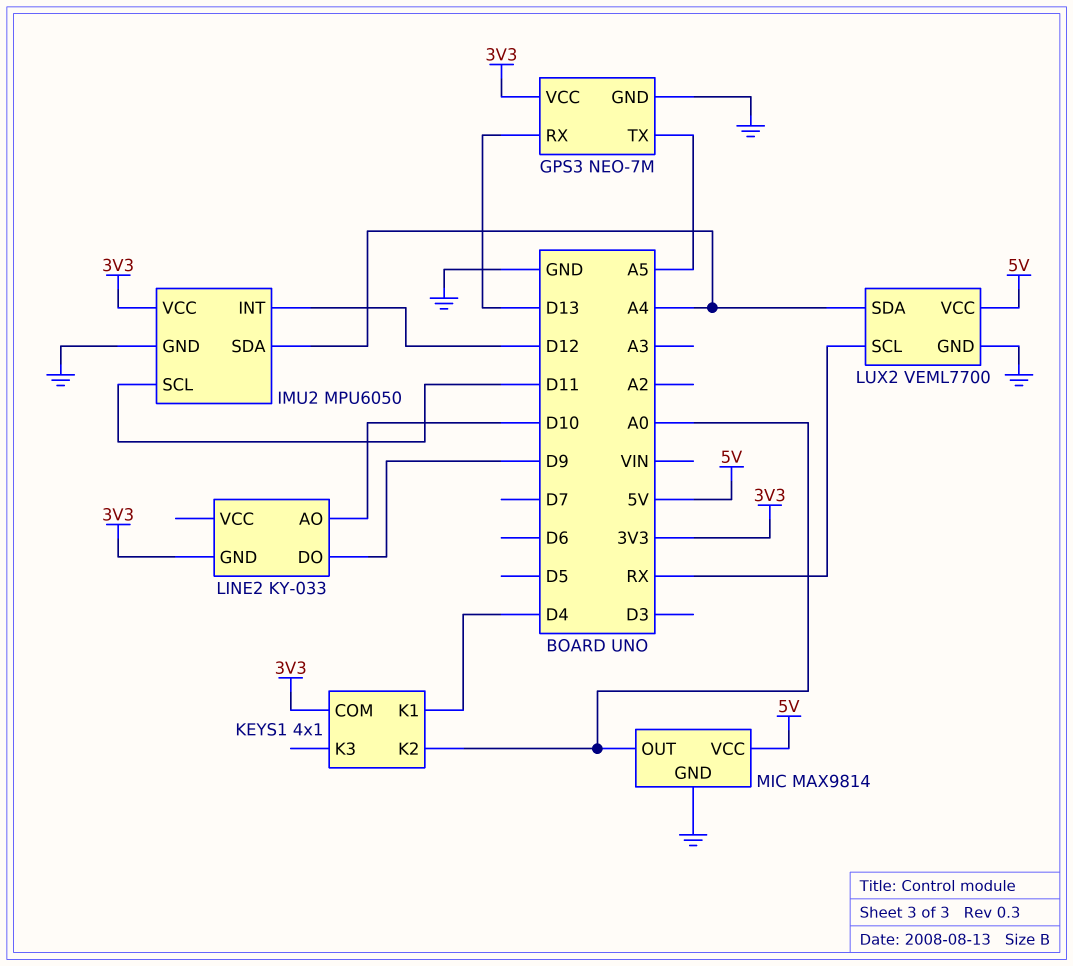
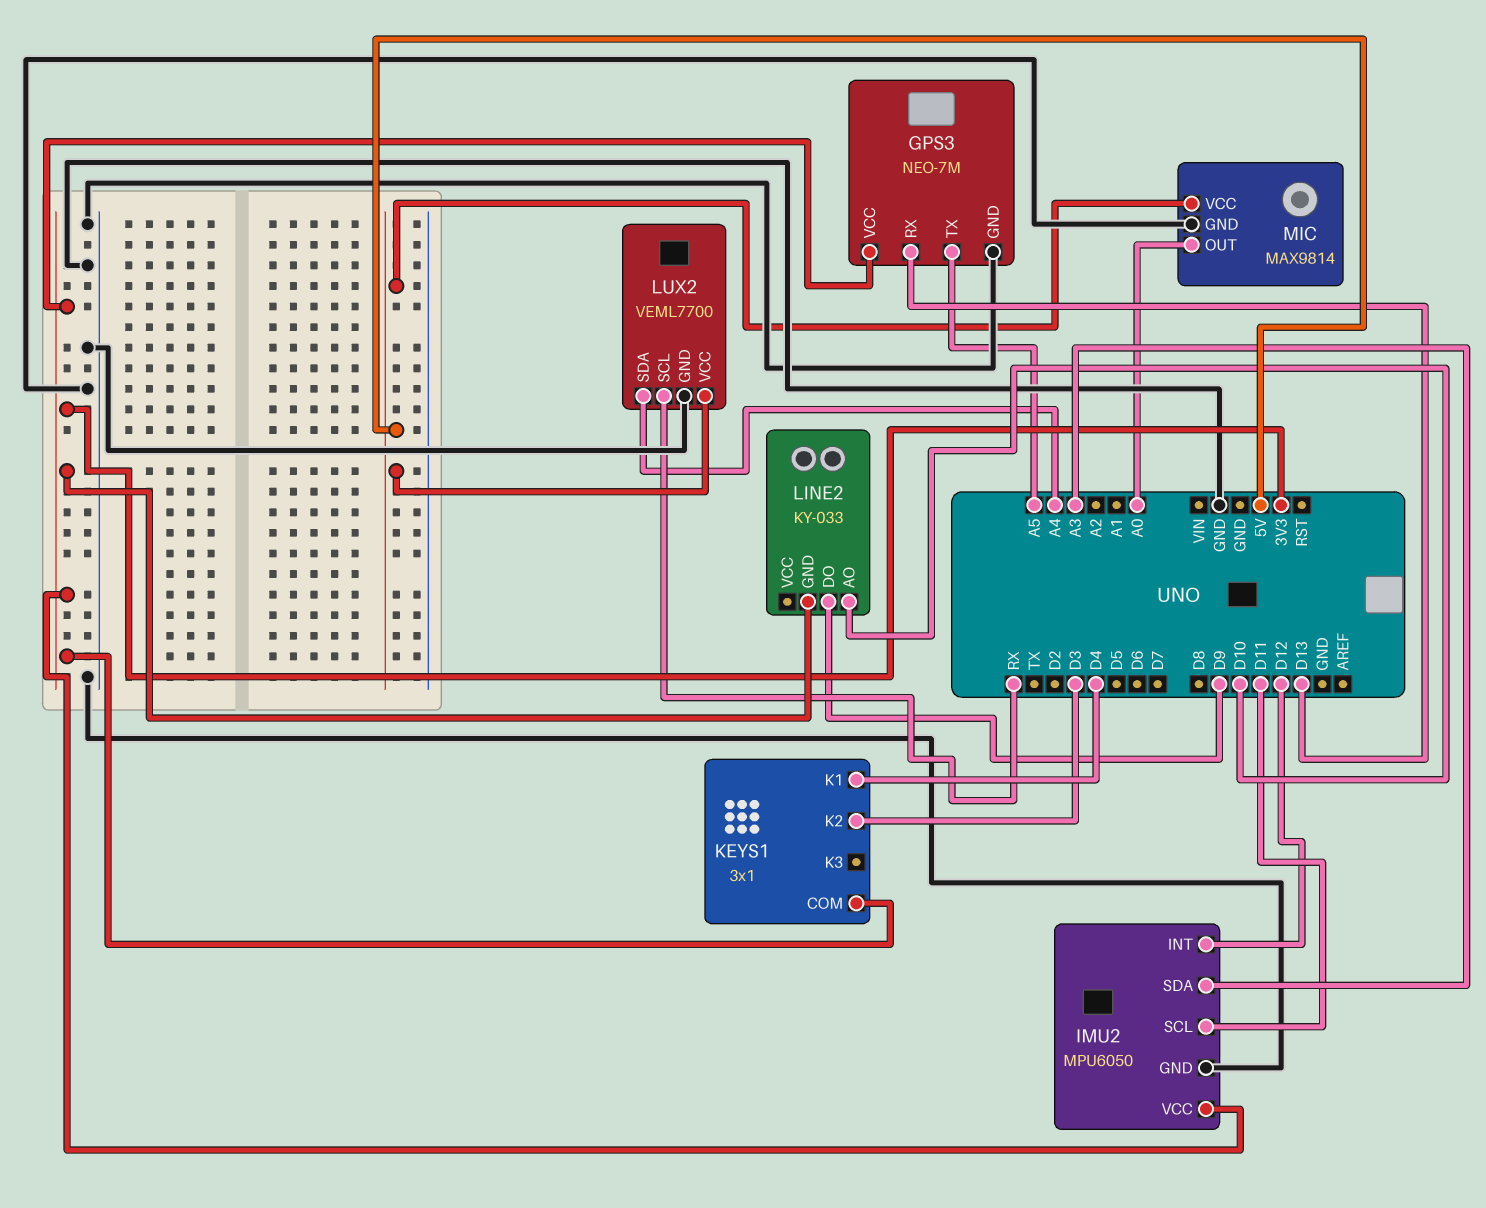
IMU2 pin SDA: A4 -> A3
KEYS1: 4x1 -> 3x1
KEYS1 pin K2: A0 -> D3

